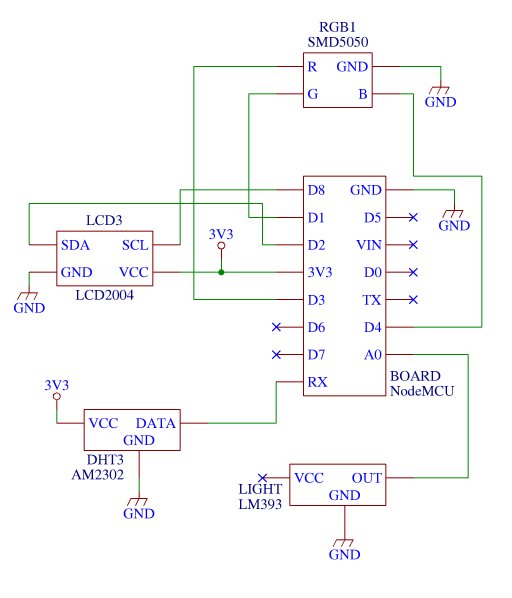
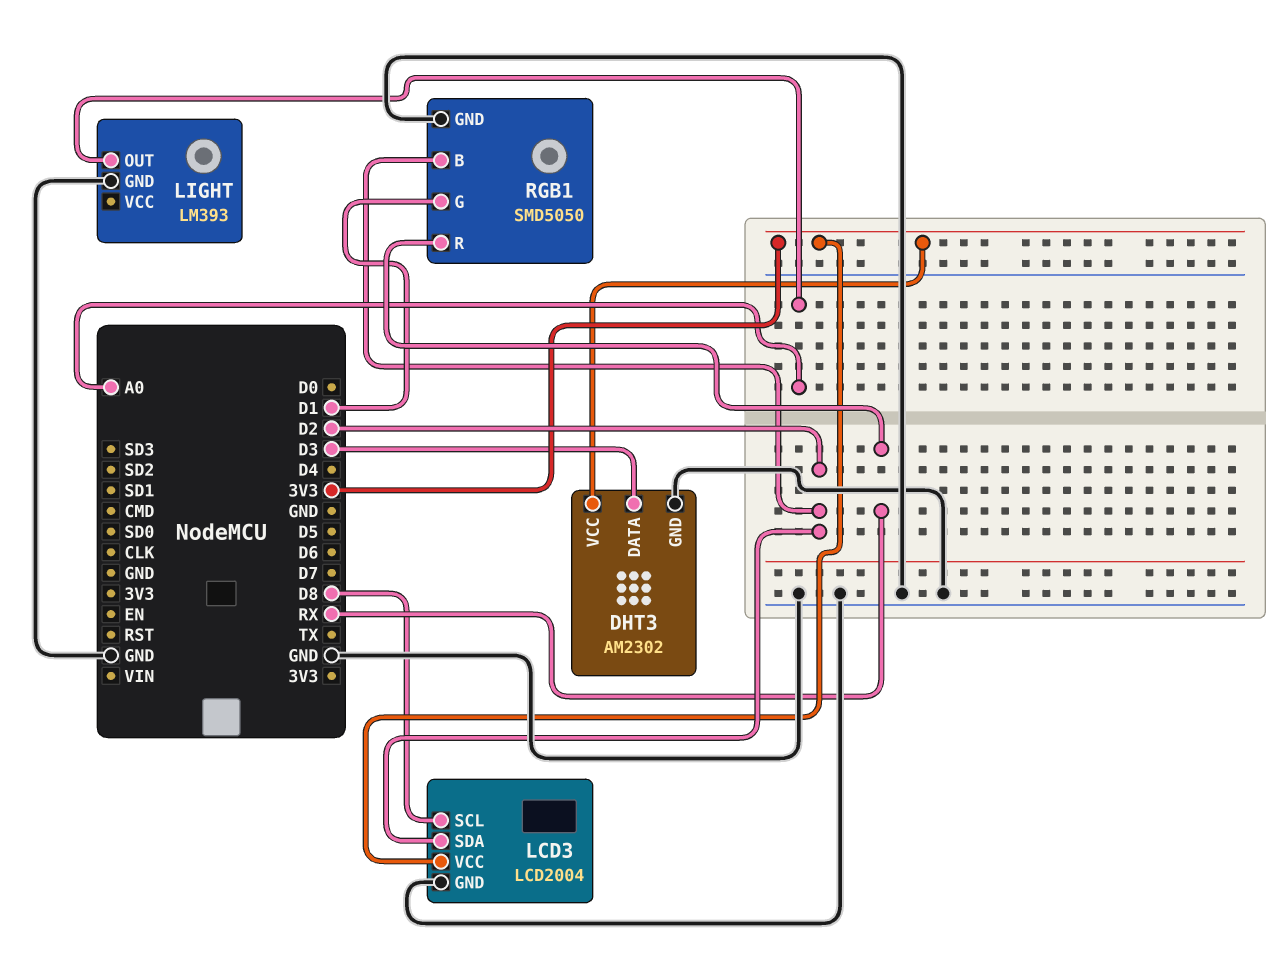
DHT3 pin DATA: RX -> D3
RGB1 pin B: D4 -> D2
RGB1 pin R: D3 -> RX

